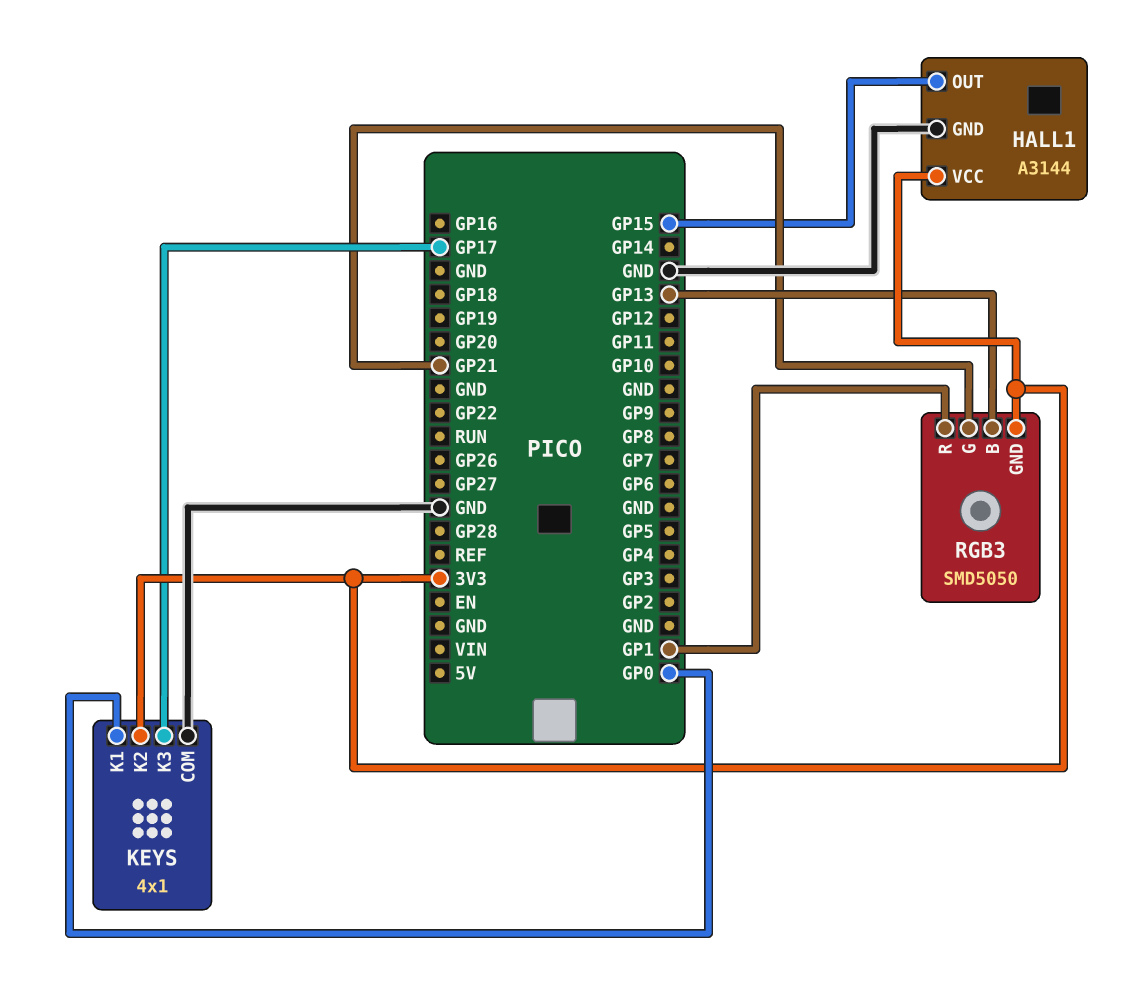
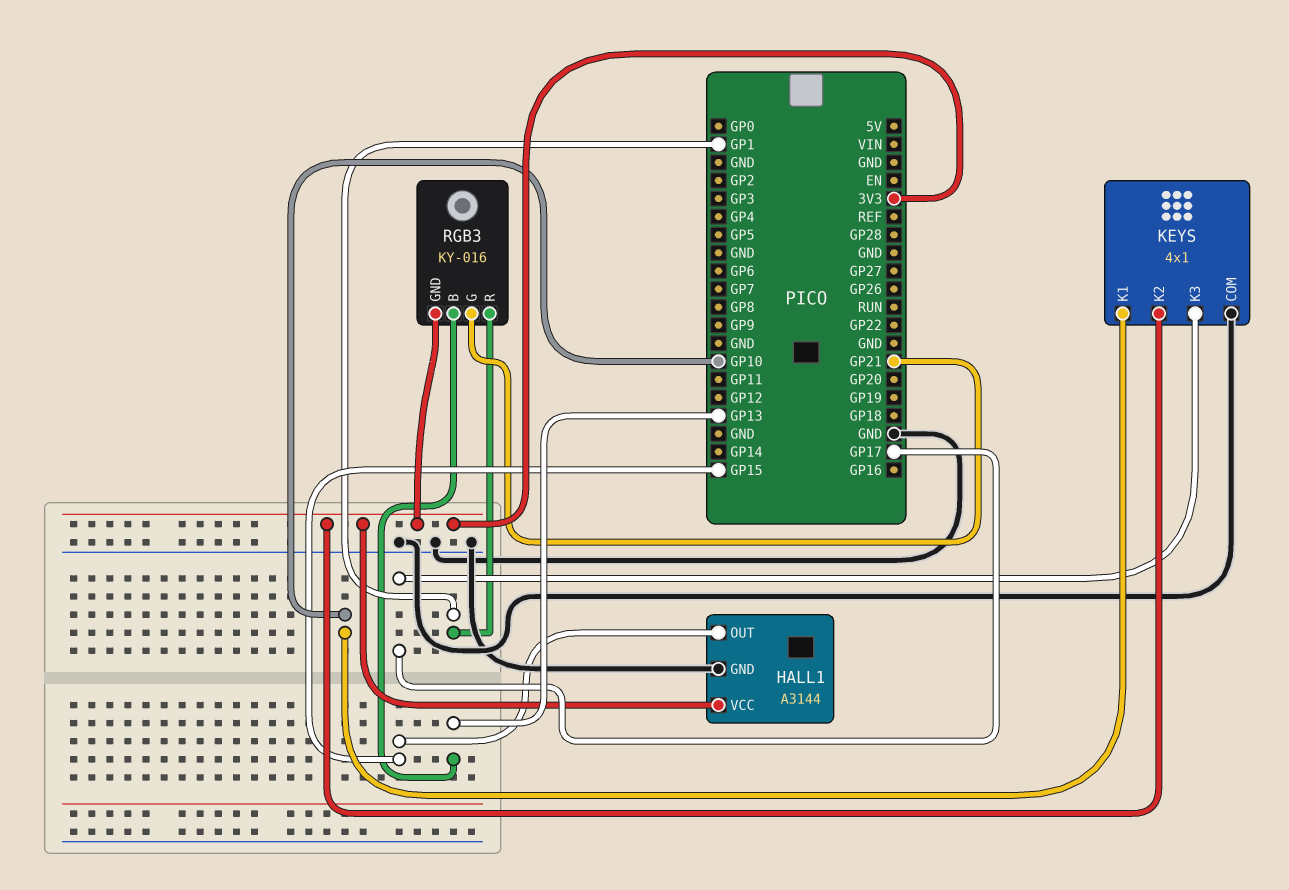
KEYS pin K1: GP0 -> GP10
RGB3: SMD5050 -> KY-016

